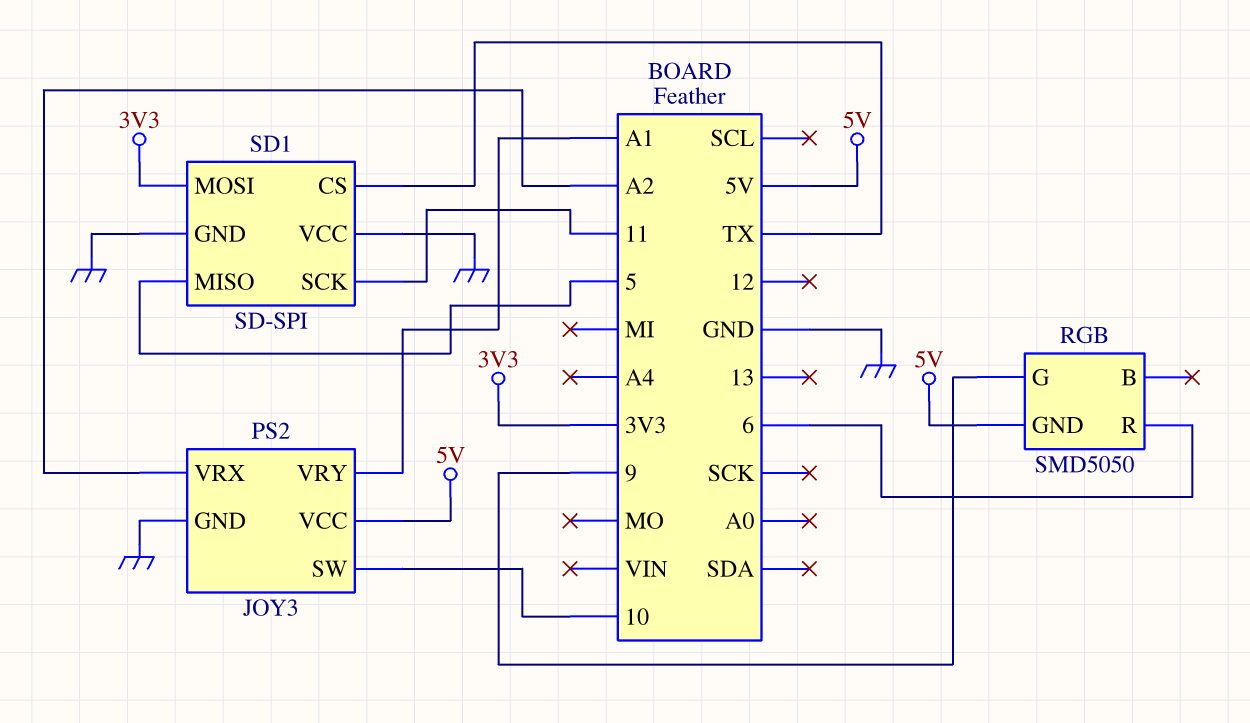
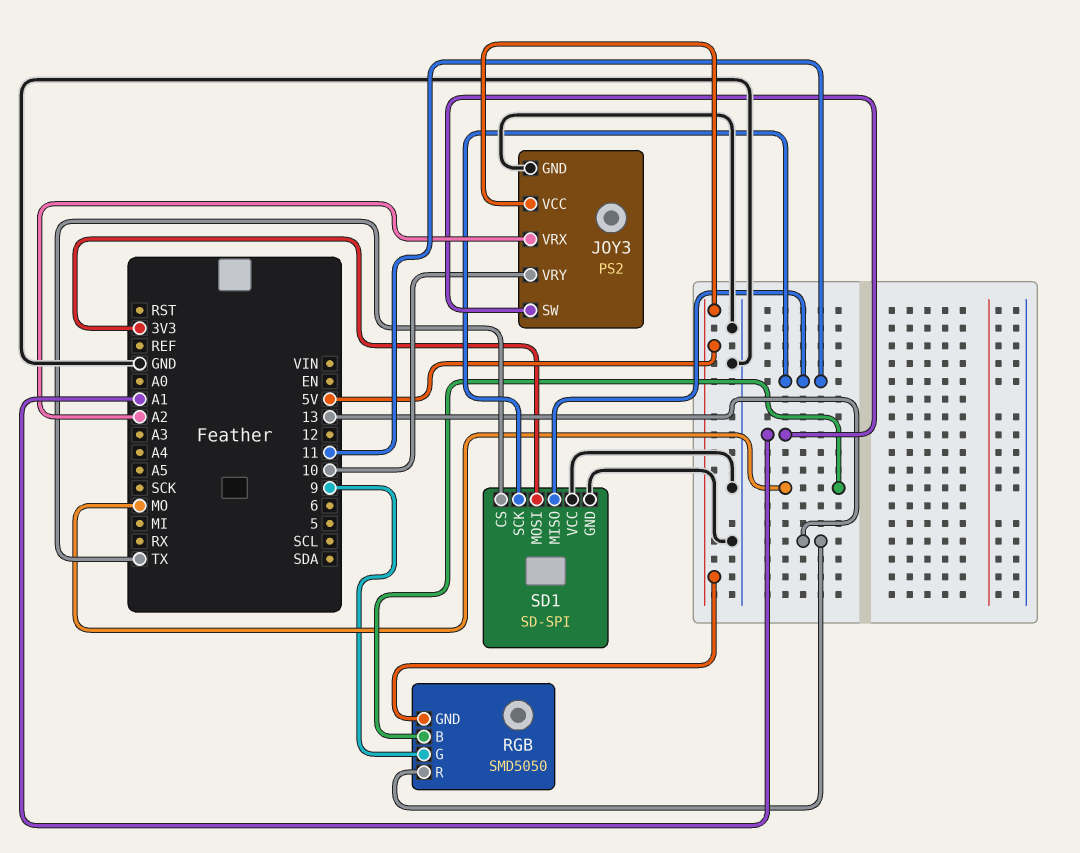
JOY3 pin SW: 10 -> A1
JOY3 pin VRY: A1 -> 10
RGB pin B: none -> MO
RGB pin R: 6 -> 13
SD1 pin MISO: 5 -> 11

